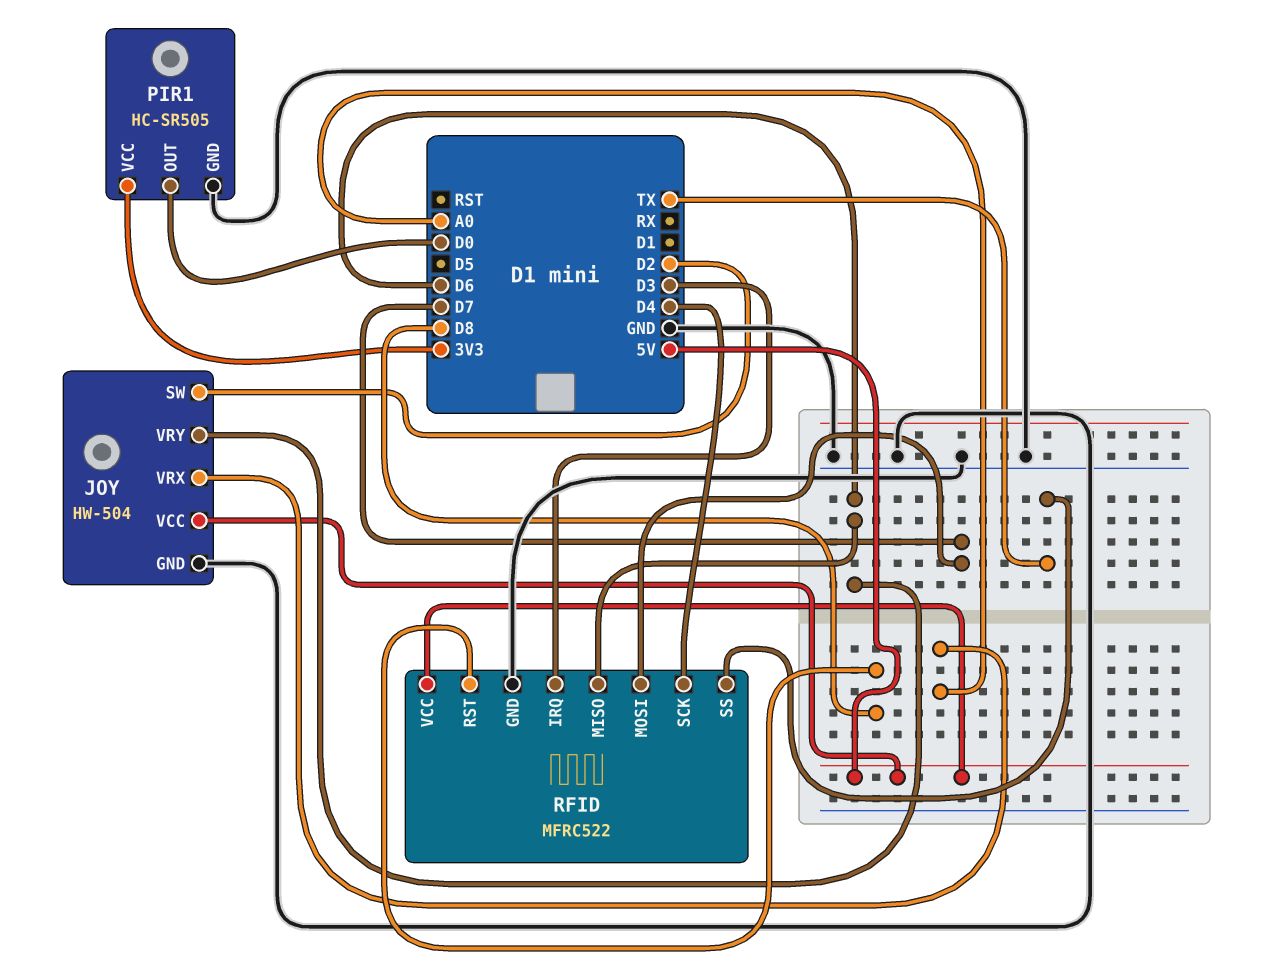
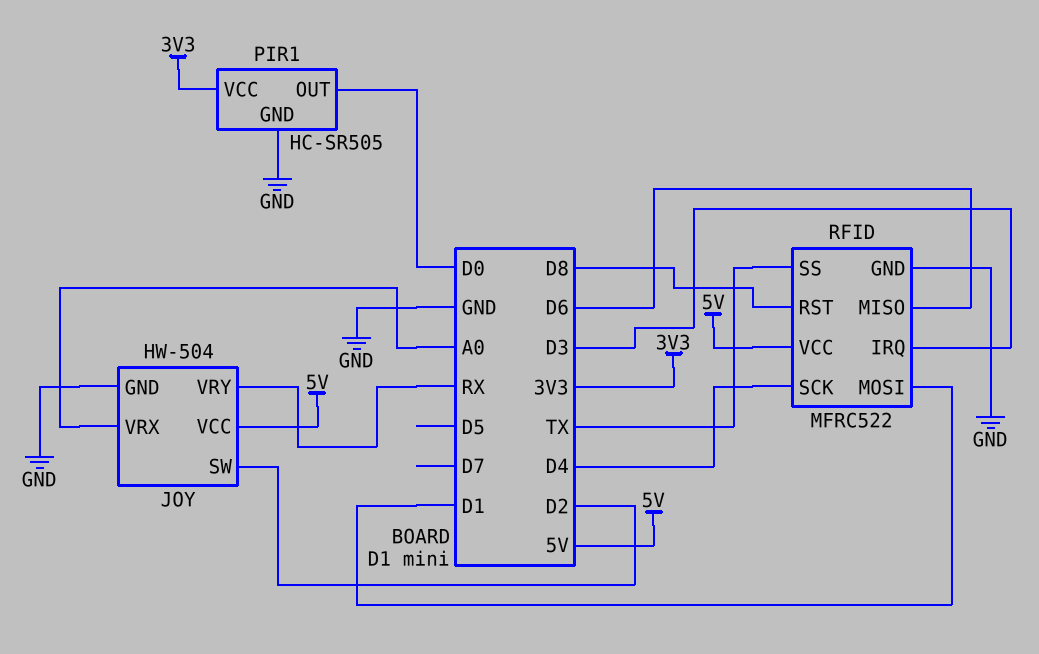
JOY pin VRY: D6 -> RX
RFID pin MOSI: D7 -> D1

